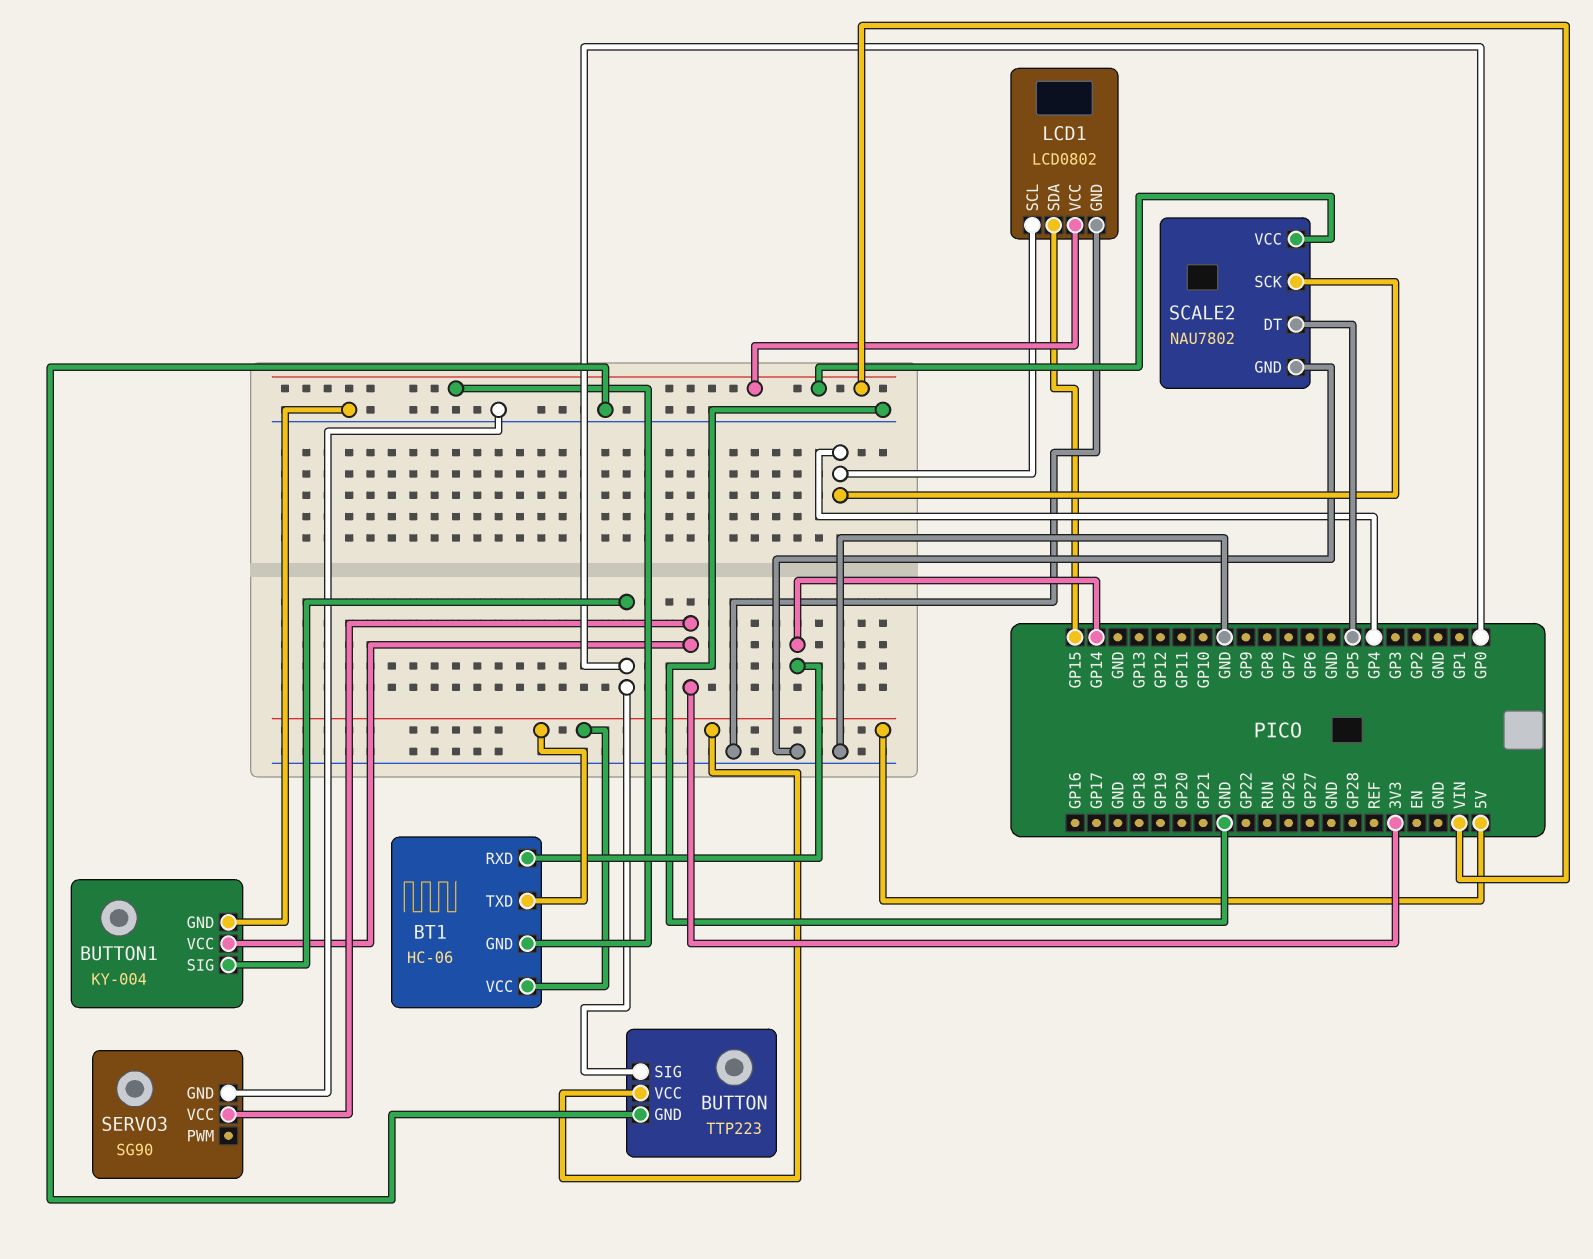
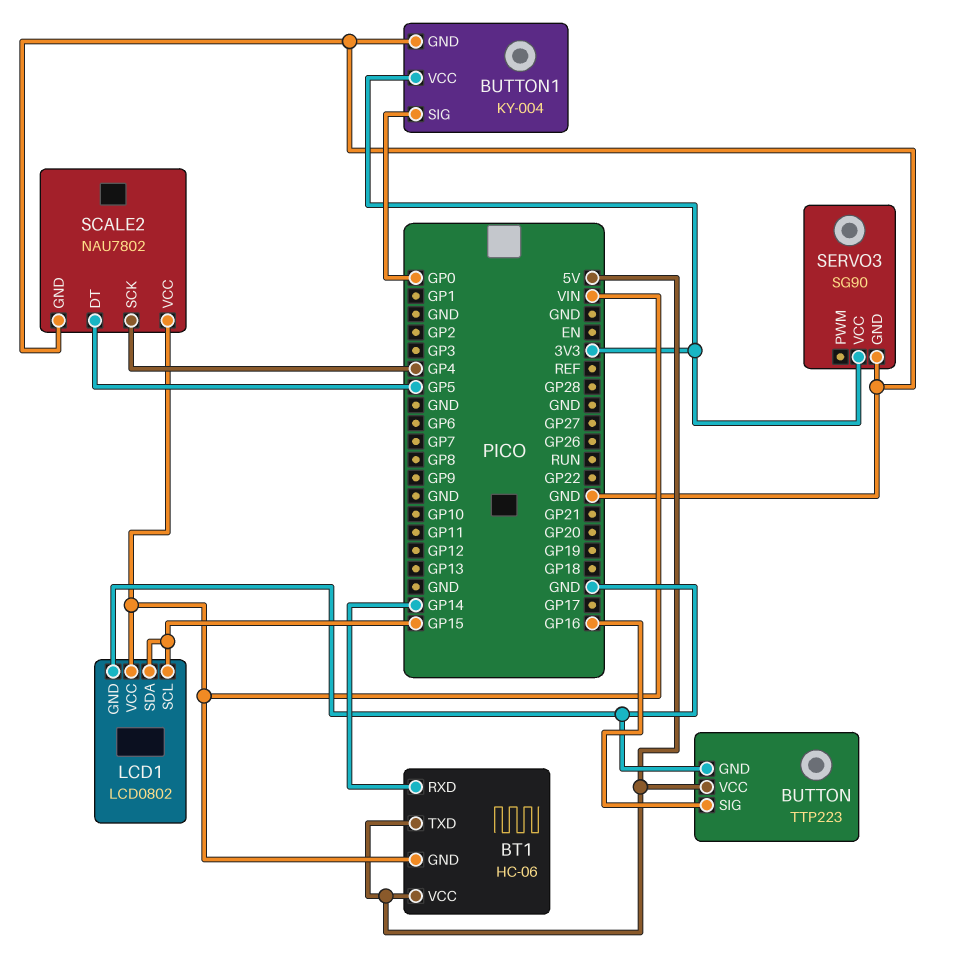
BUTTON pin SIG: GP0 -> GP16
LCD1 pin SCL: GP4 -> GP15

